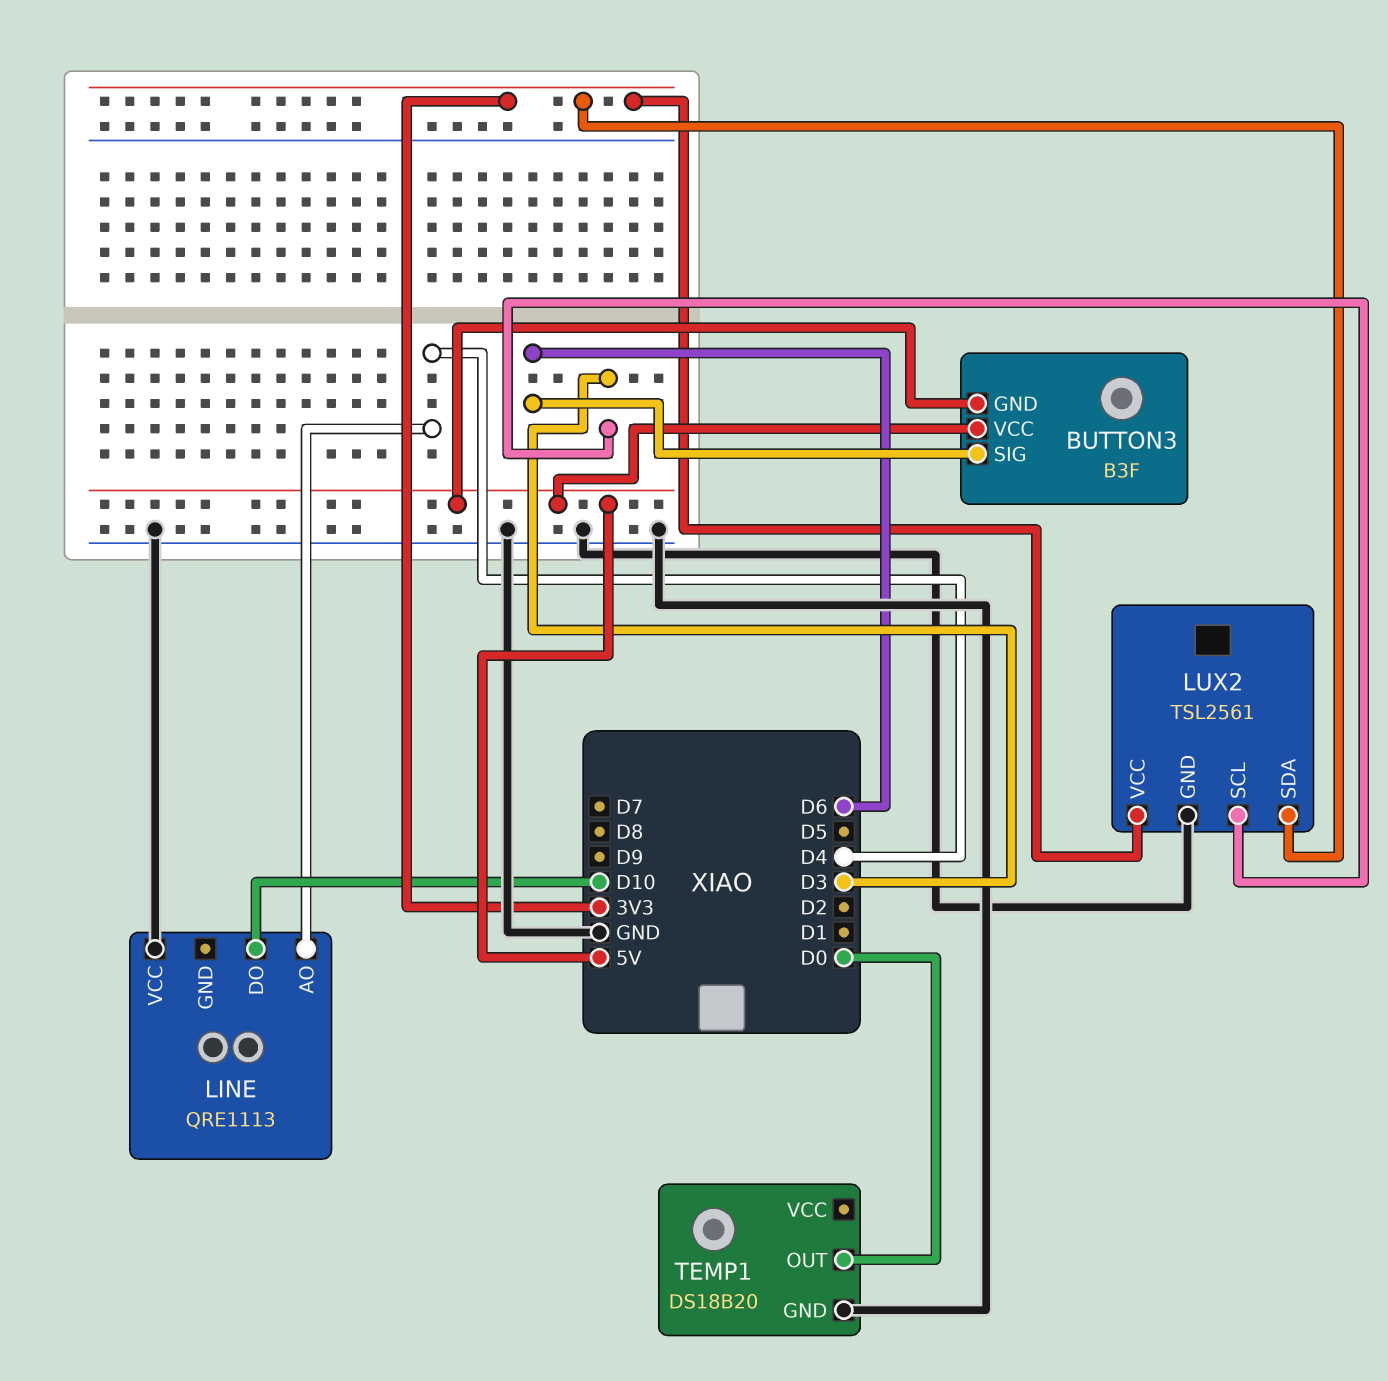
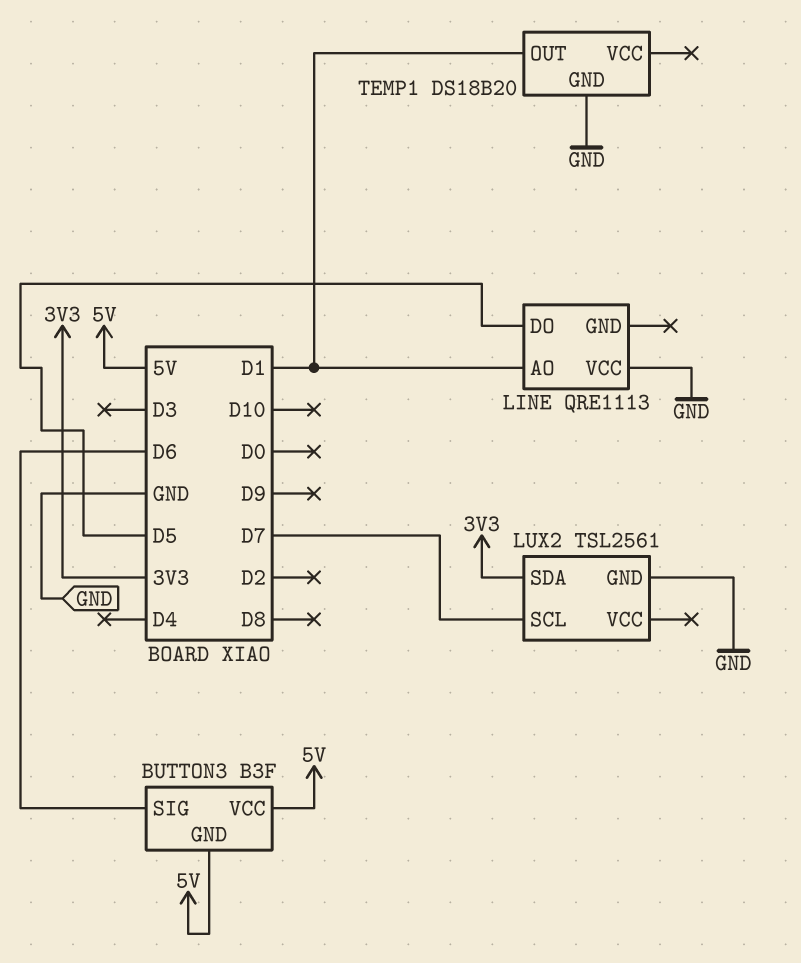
LINE pin AO: D4 -> D1
LINE pin DO: D10 -> D5
LUX2 pin SCL: D3 -> D7
LUX2 pin VCC: 3V3 -> none
TEMP1 pin OUT: D0 -> D1

